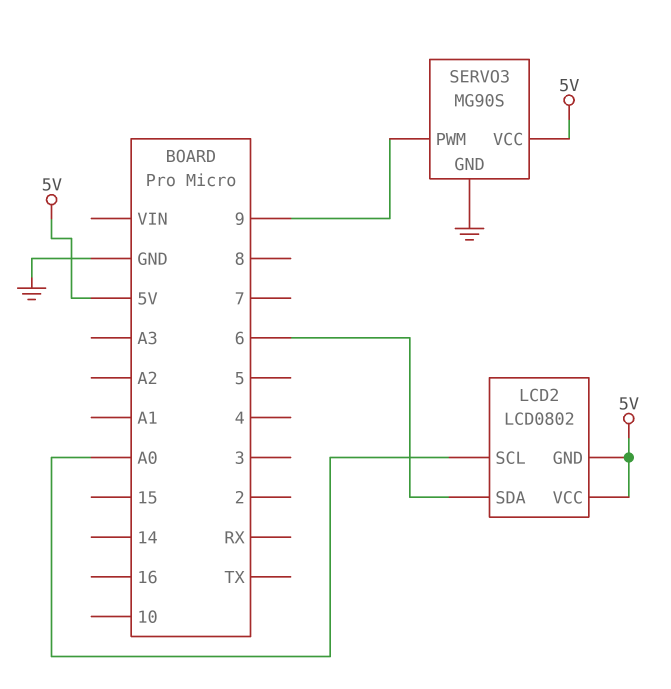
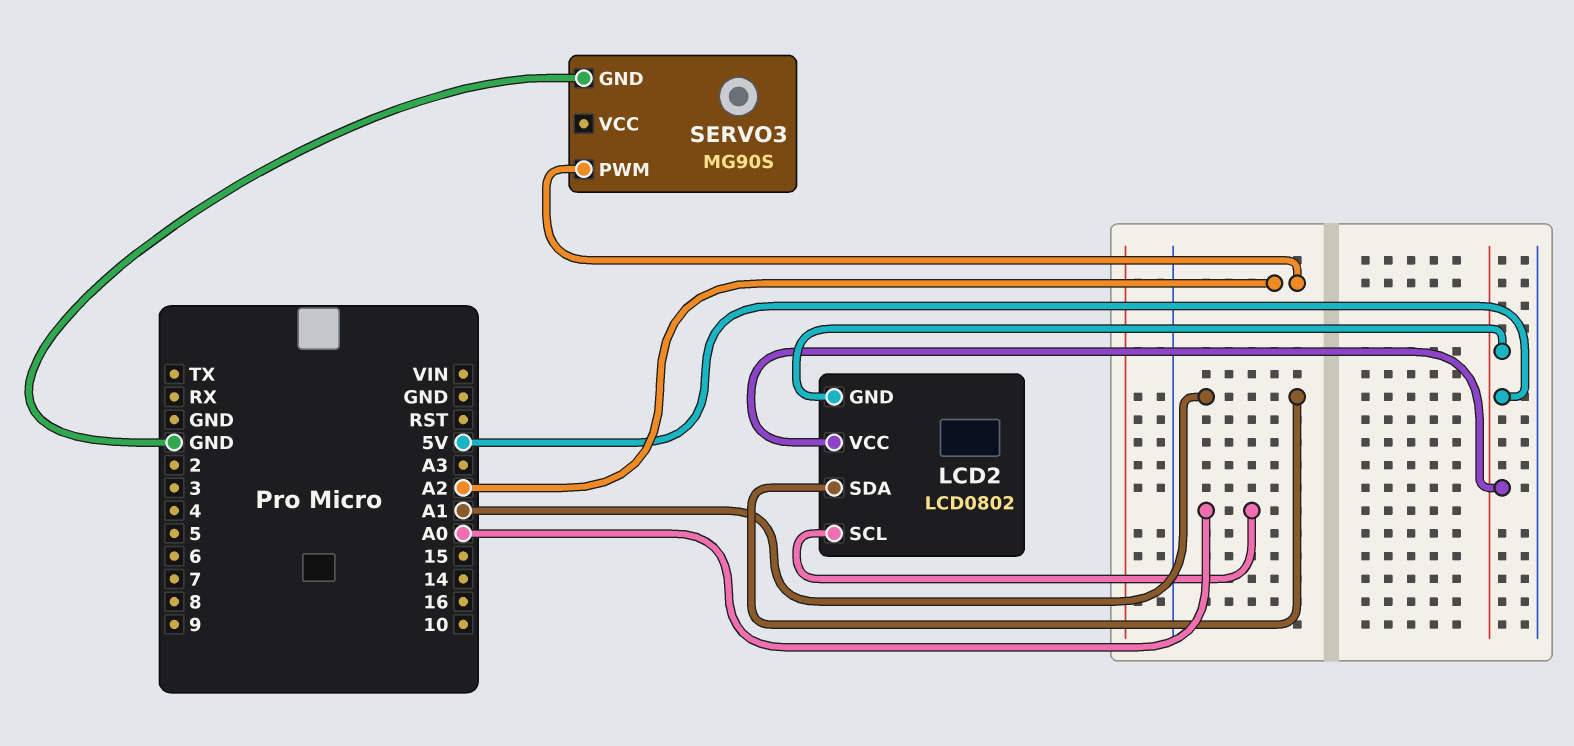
LCD2 pin SDA: 6 -> A1
SERVO3 pin PWM: 9 -> A2
SERVO3 pin VCC: 5V -> none

